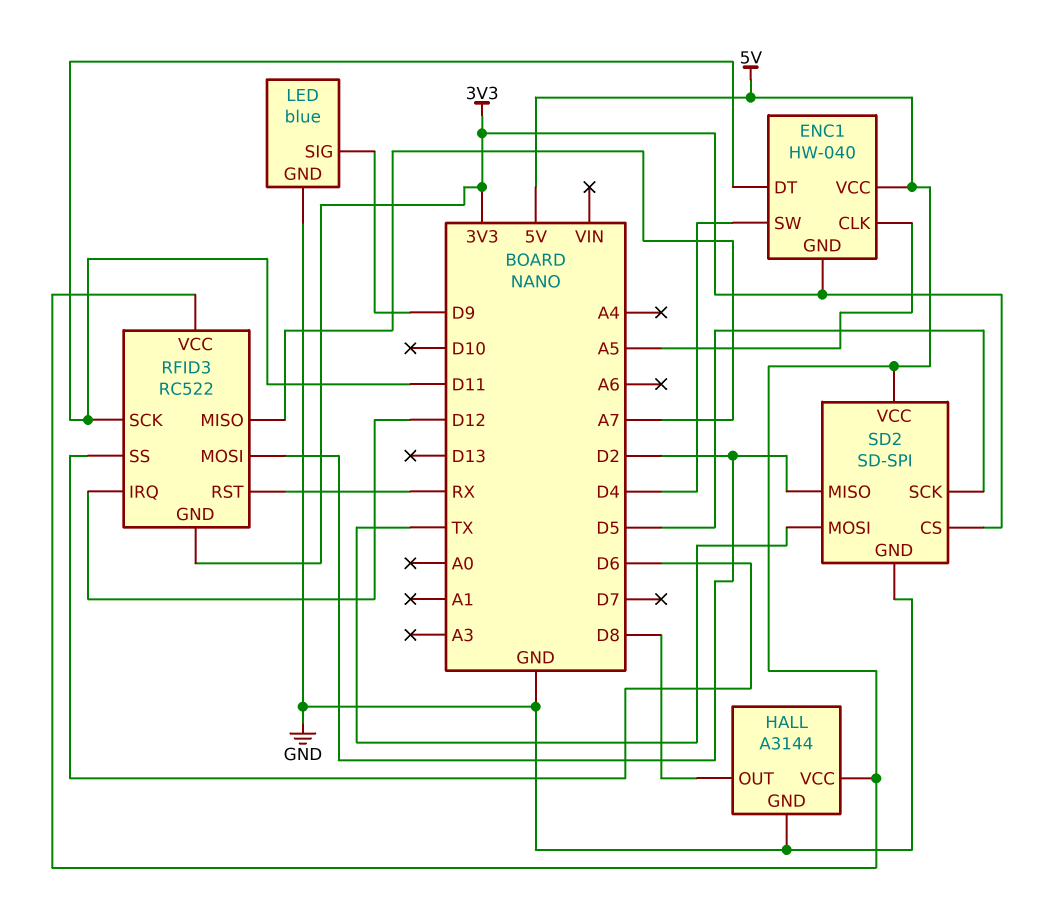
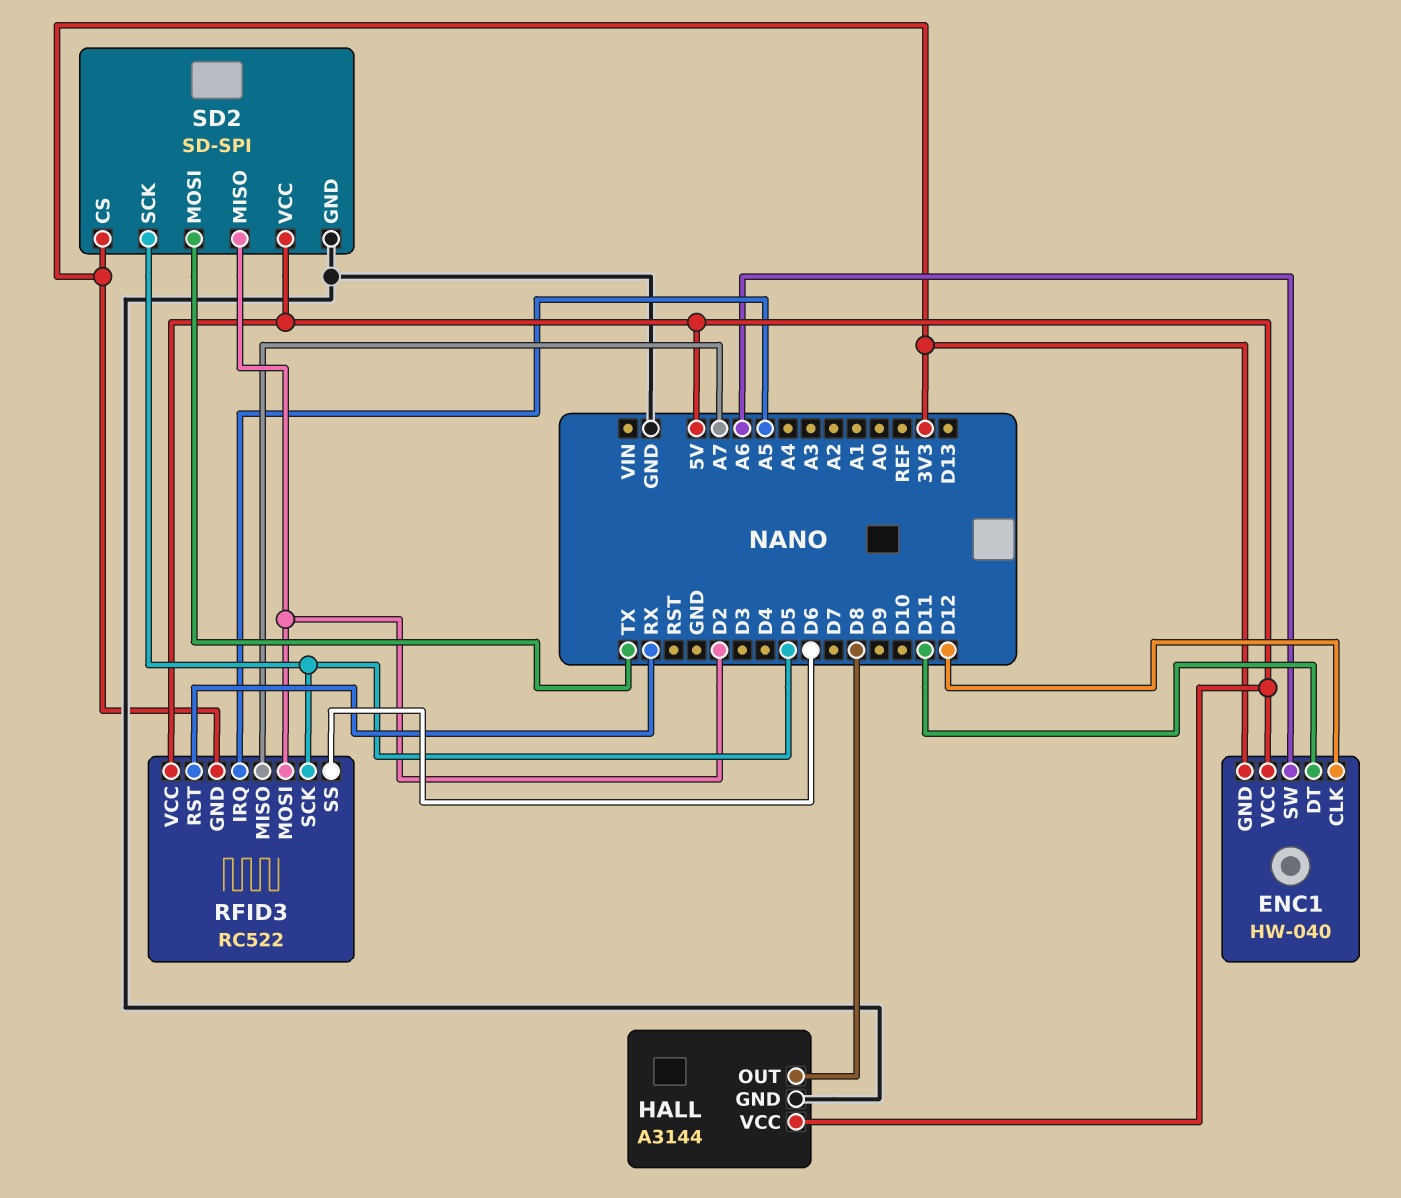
ENC1 pin CLK: A5 -> D12
ENC1 pin SW: D4 -> A6
LED: blue -> none
LED pin GND: GND -> none
LED pin SIG: D9 -> none
RFID3 pin IRQ: D12 -> A5
RFID3 pin SCK: D11 -> D5

